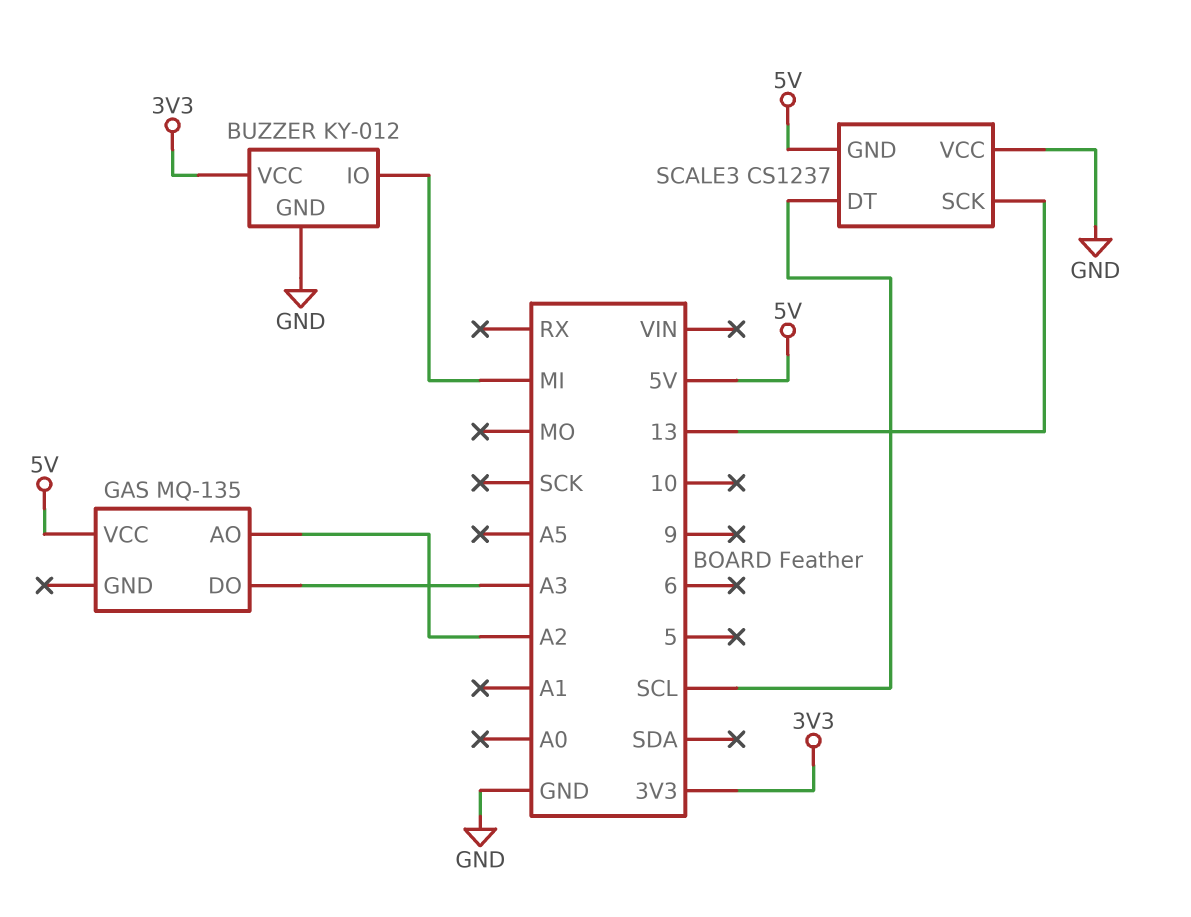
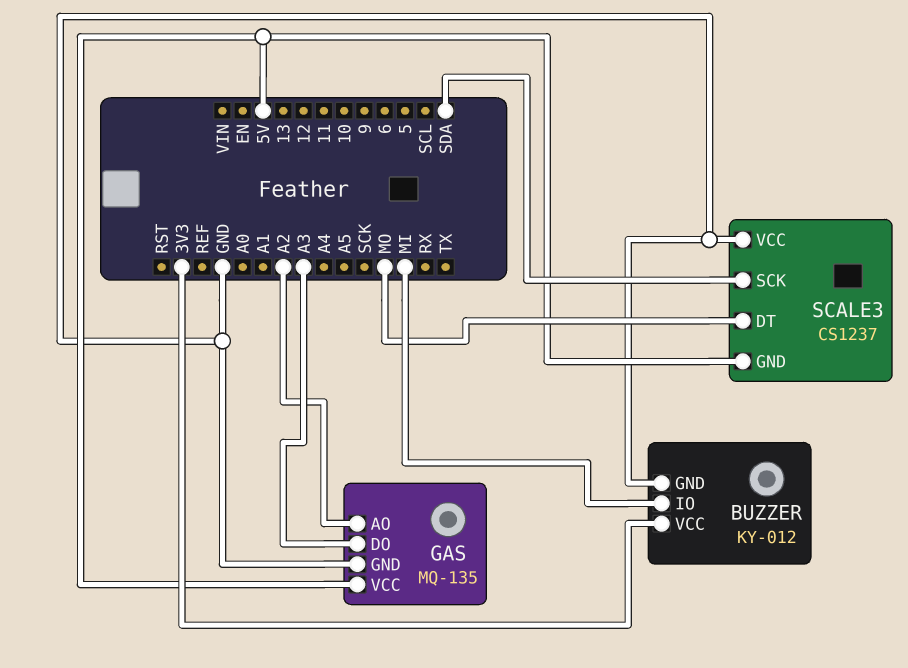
GAS pin GND: none -> GND
SCALE3 pin DT: SCL -> MO
SCALE3 pin SCK: 13 -> SDA

